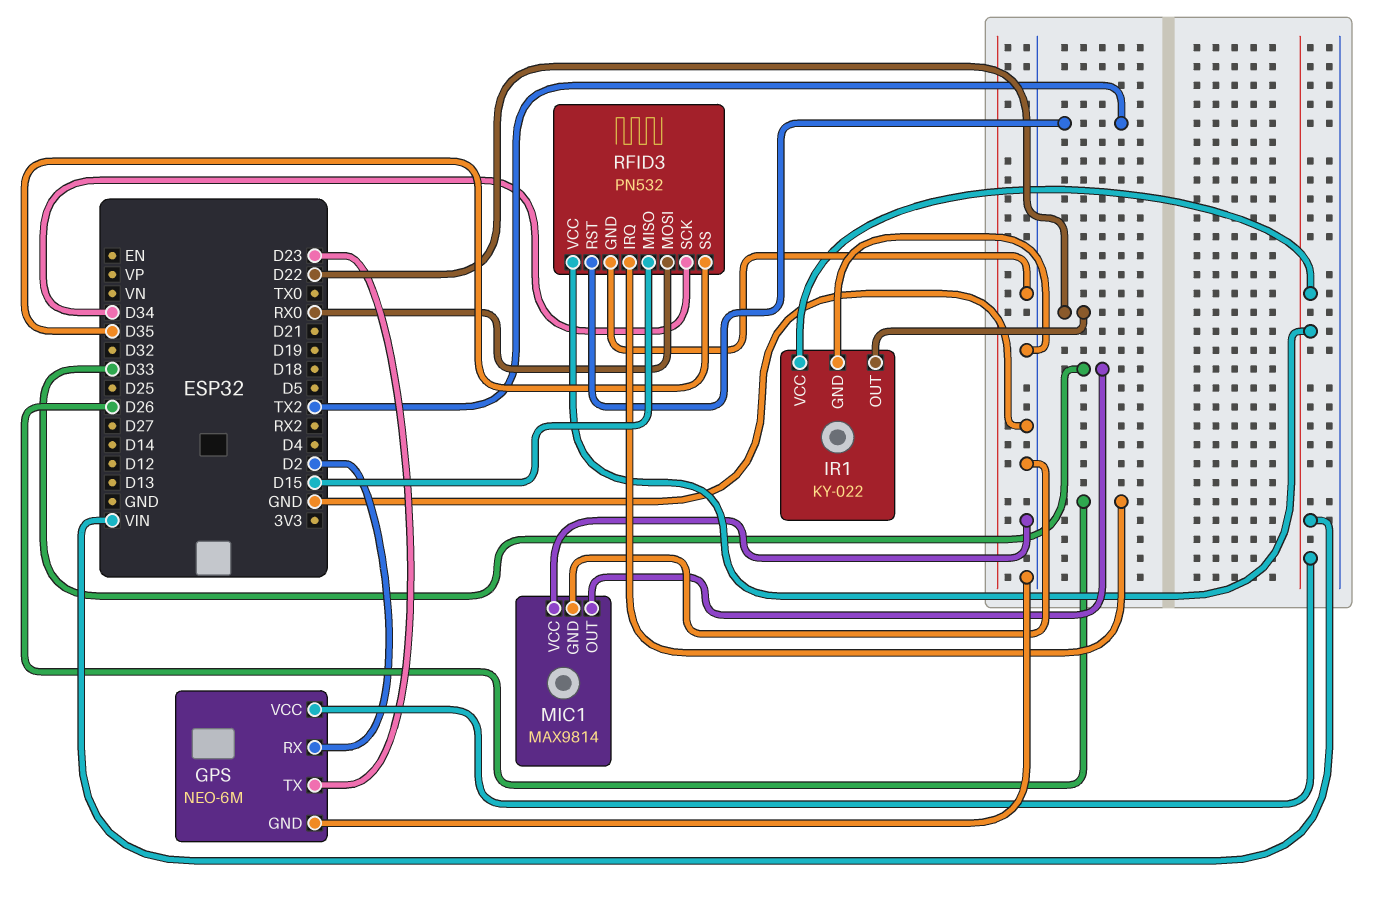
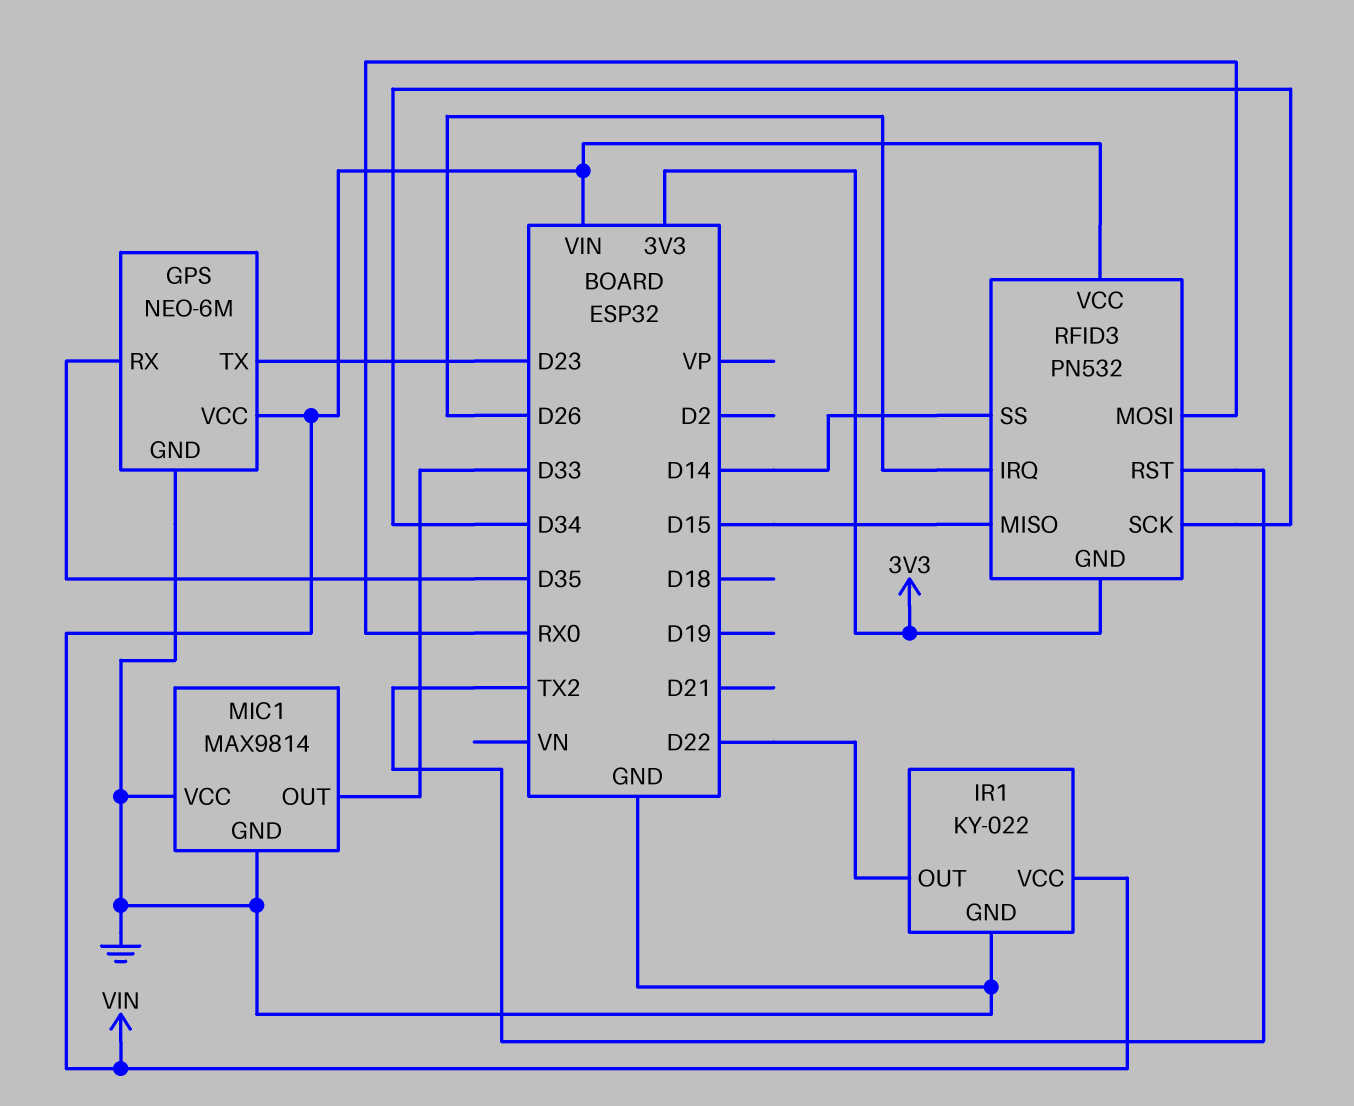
GPS pin RX: D2 -> D35
RFID3 pin GND: GND -> 3V3
RFID3 pin SS: D35 -> D14

